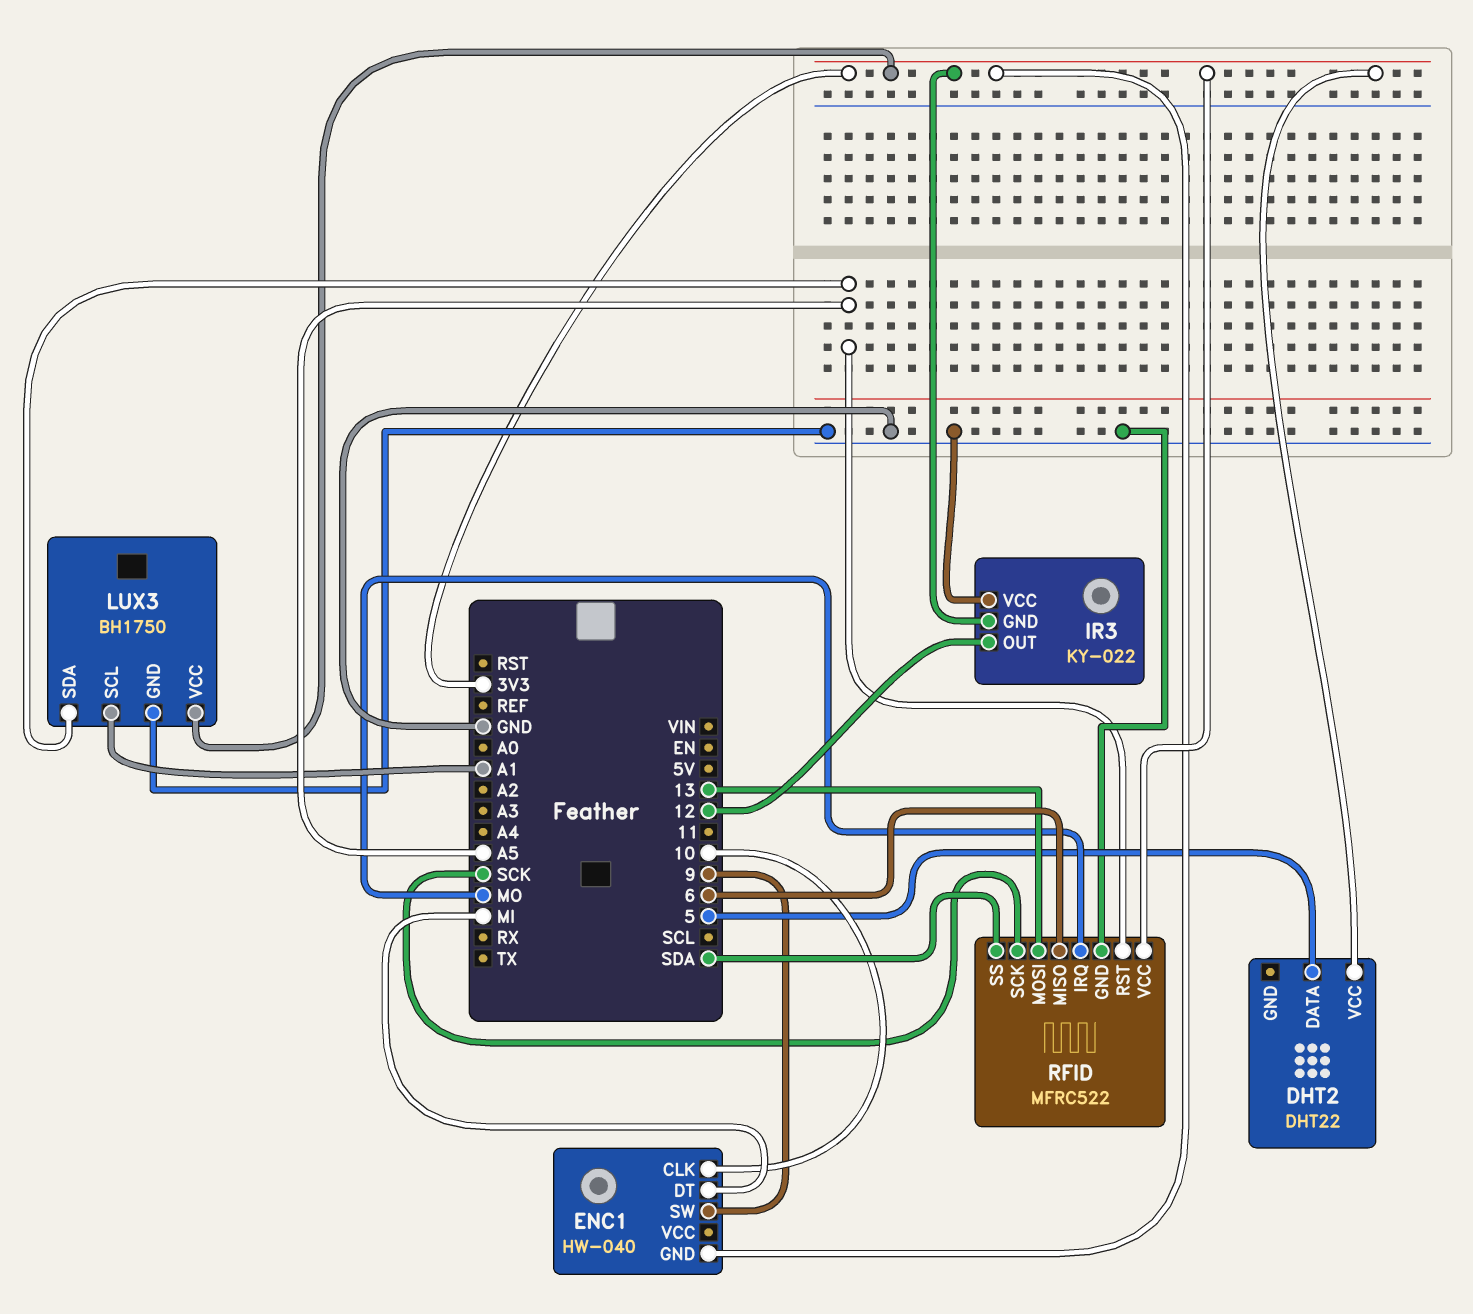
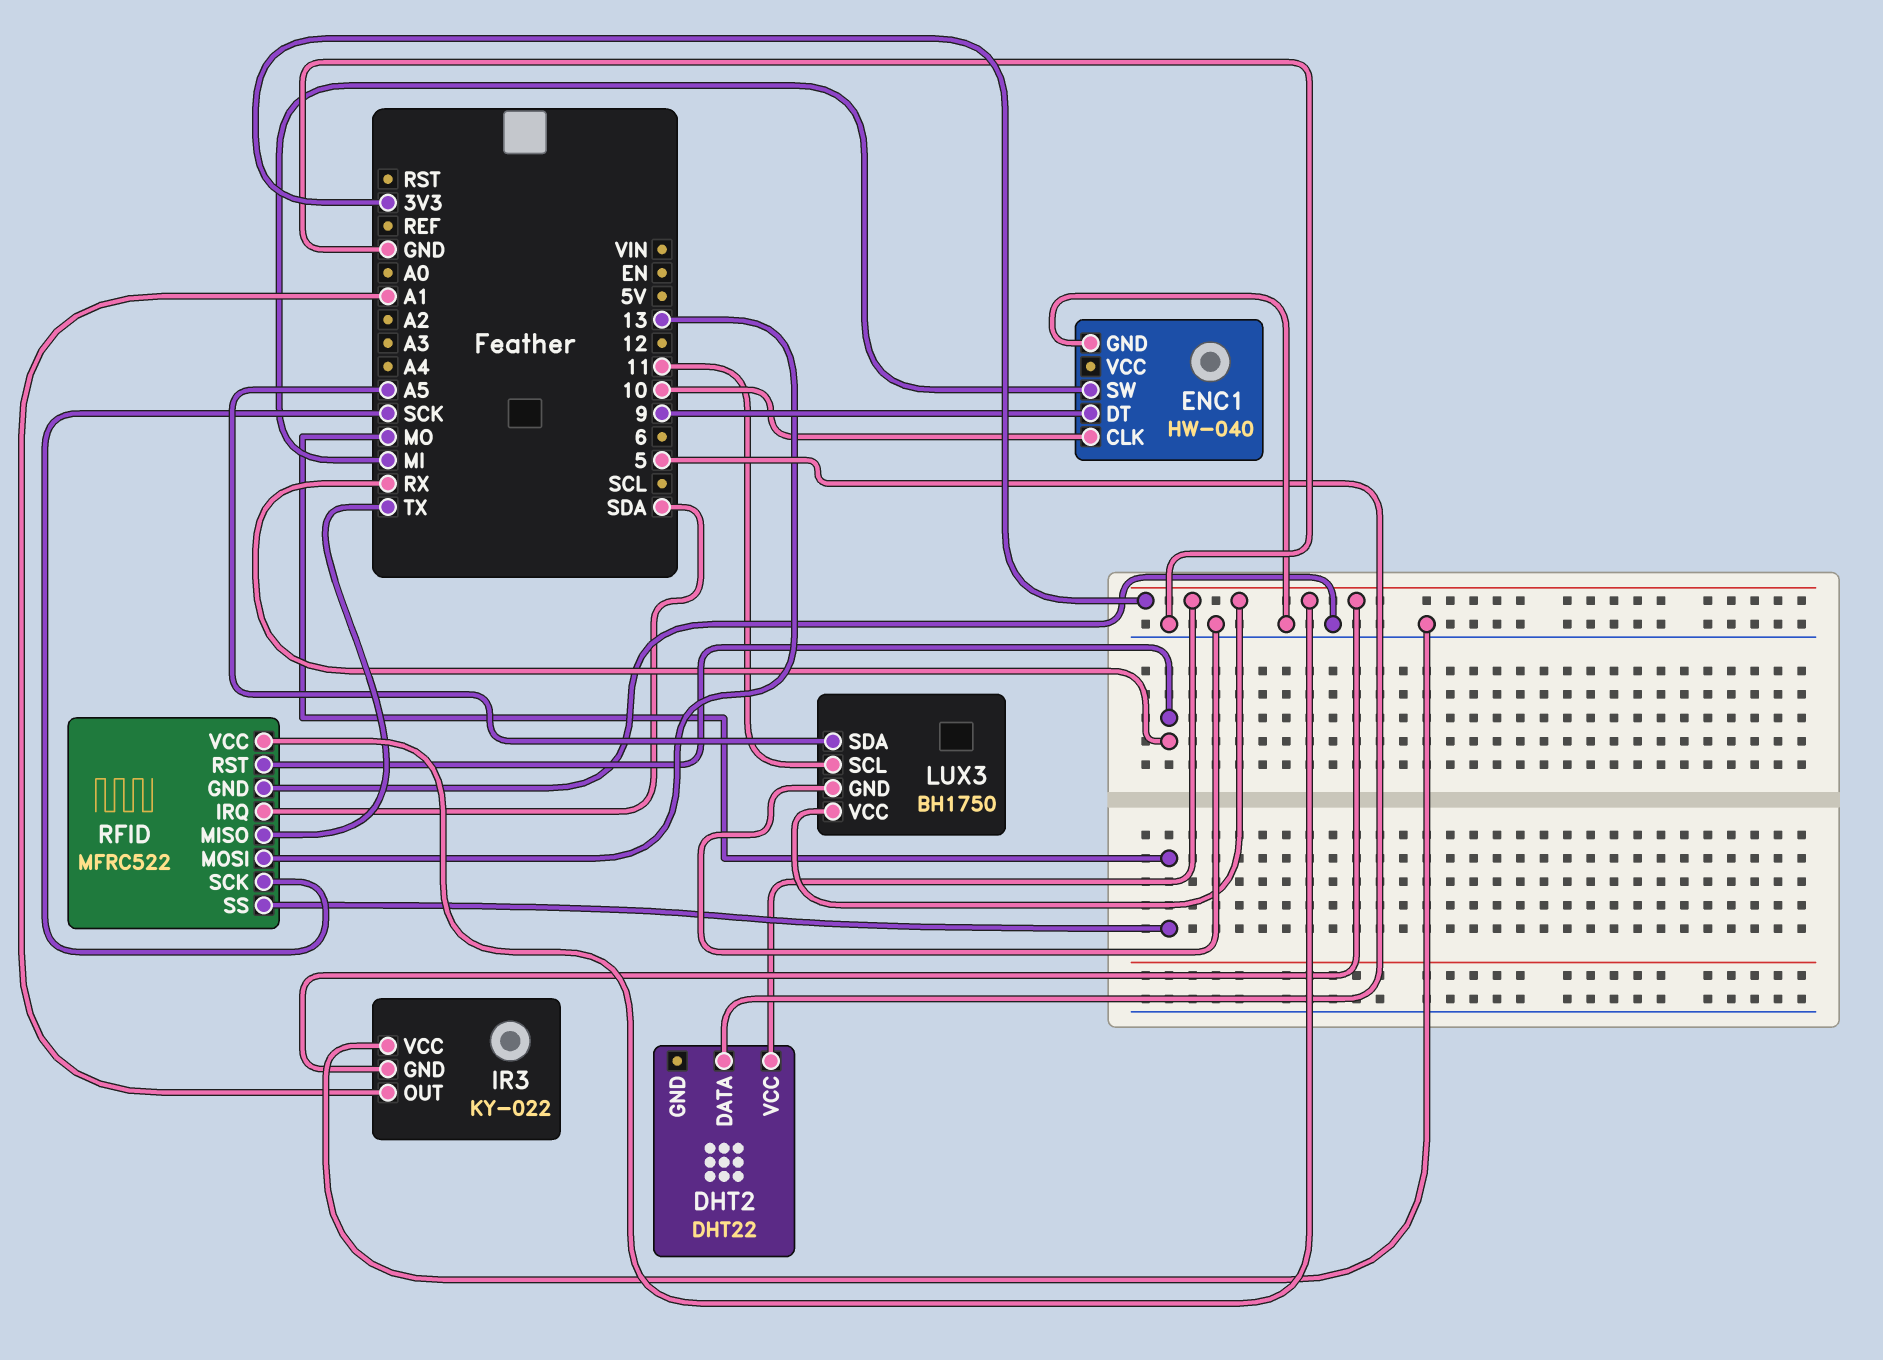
ENC1 pin DT: MI -> 9
ENC1 pin GND: 3V3 -> GND
ENC1 pin SW: 9 -> MI
IR3 pin OUT: 12 -> A1
LUX3 pin SCL: A1 -> 11
RFID pin IRQ: MO -> SDA
RFID pin MISO: 6 -> TX
RFID pin RST: A5 -> RX
RFID pin SS: SDA -> MO

